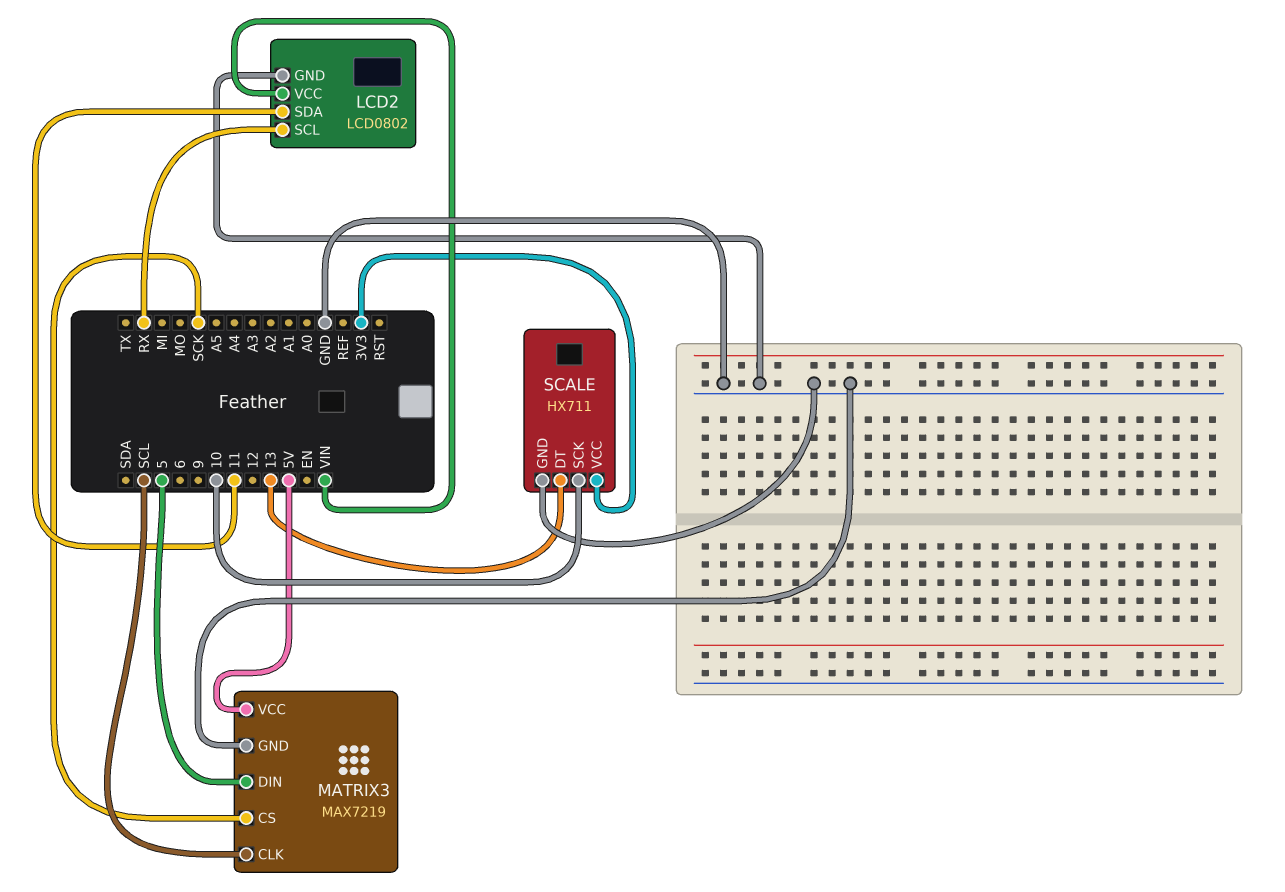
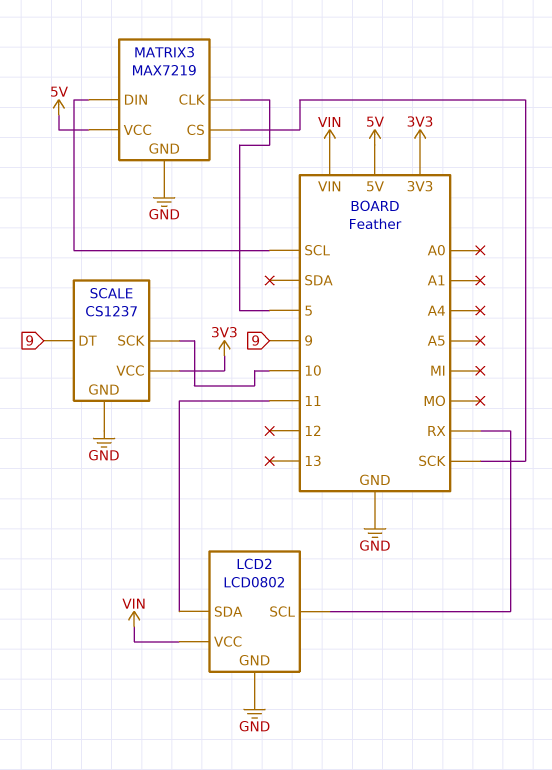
MATRIX3 pin CLK: SCL -> 5
MATRIX3 pin DIN: 5 -> SCL
SCALE: HX711 -> CS1237
SCALE pin DT: 13 -> 9

